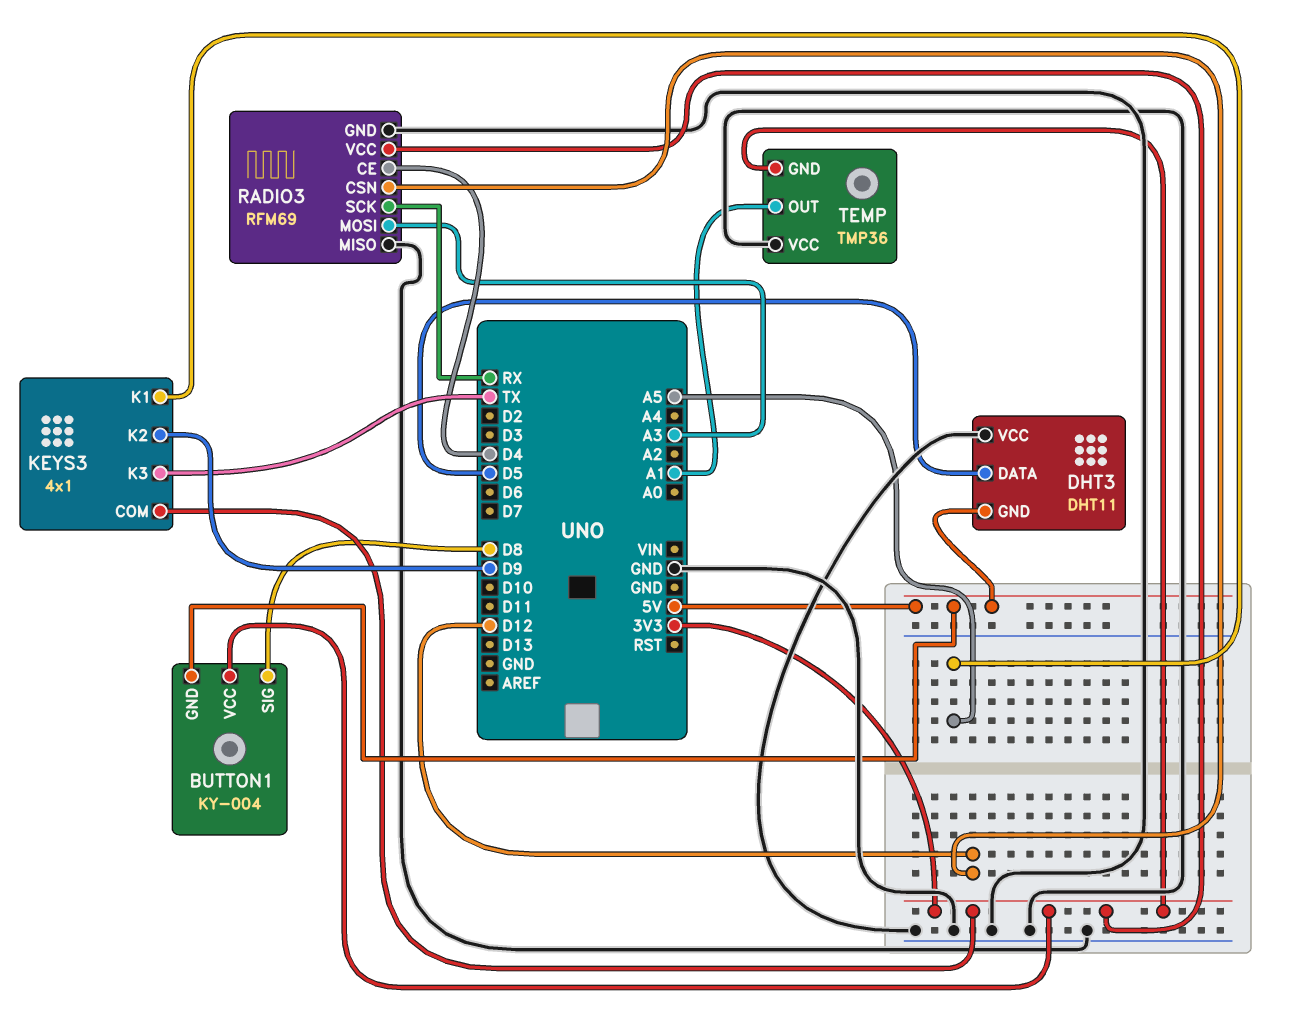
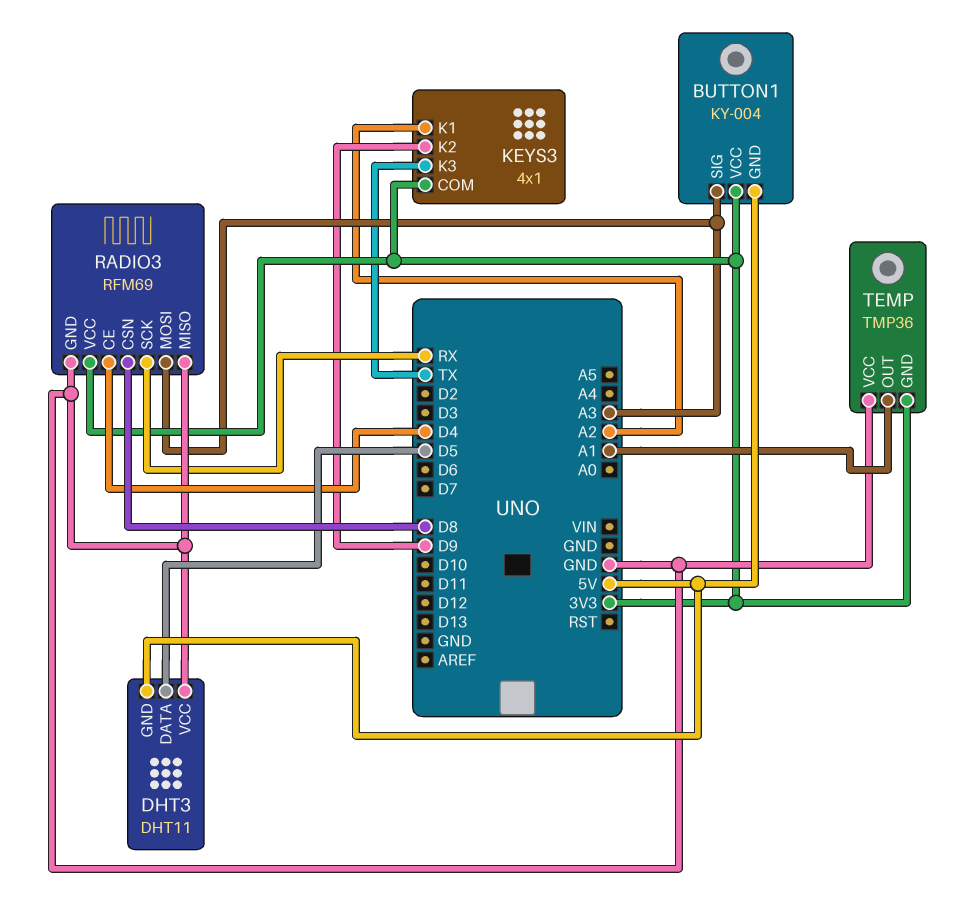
BUTTON1 pin SIG: D8 -> A3
KEYS3 pin K1: A5 -> A2
RADIO3 pin CSN: D12 -> D8

